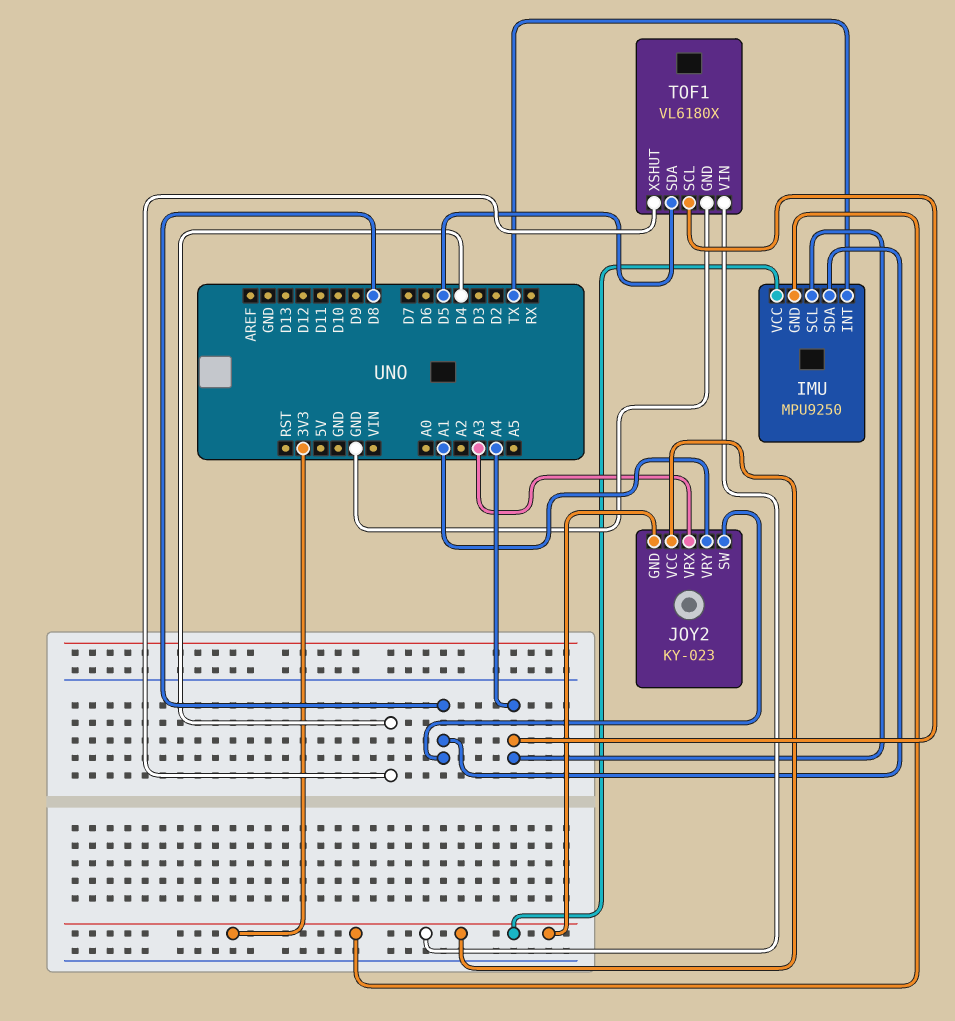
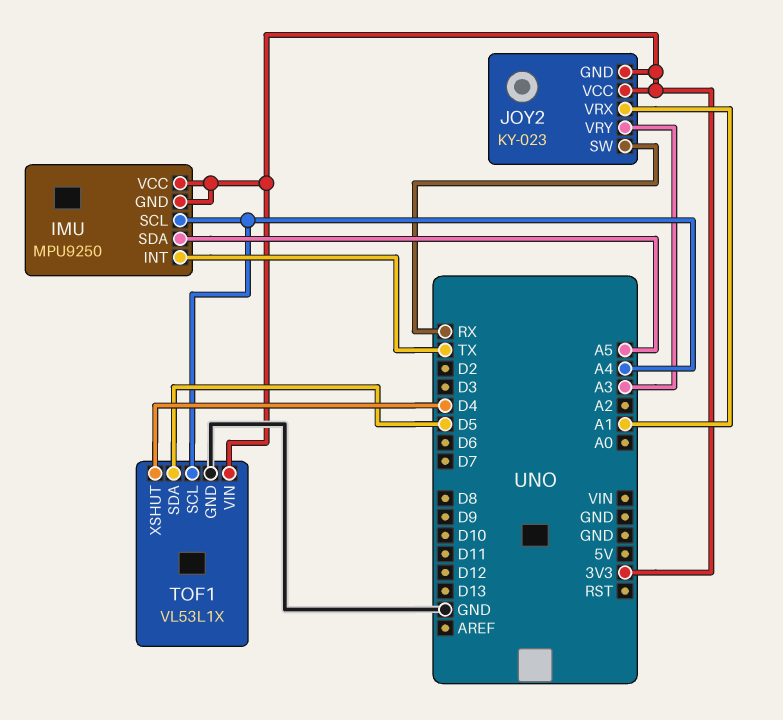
IMU pin SDA: D8 -> A5
JOY2 pin SW: D8 -> RX
JOY2 pin VRX: A3 -> A1
JOY2 pin VRY: A1 -> A3
TOF1: VL6180X -> VL53L1X

